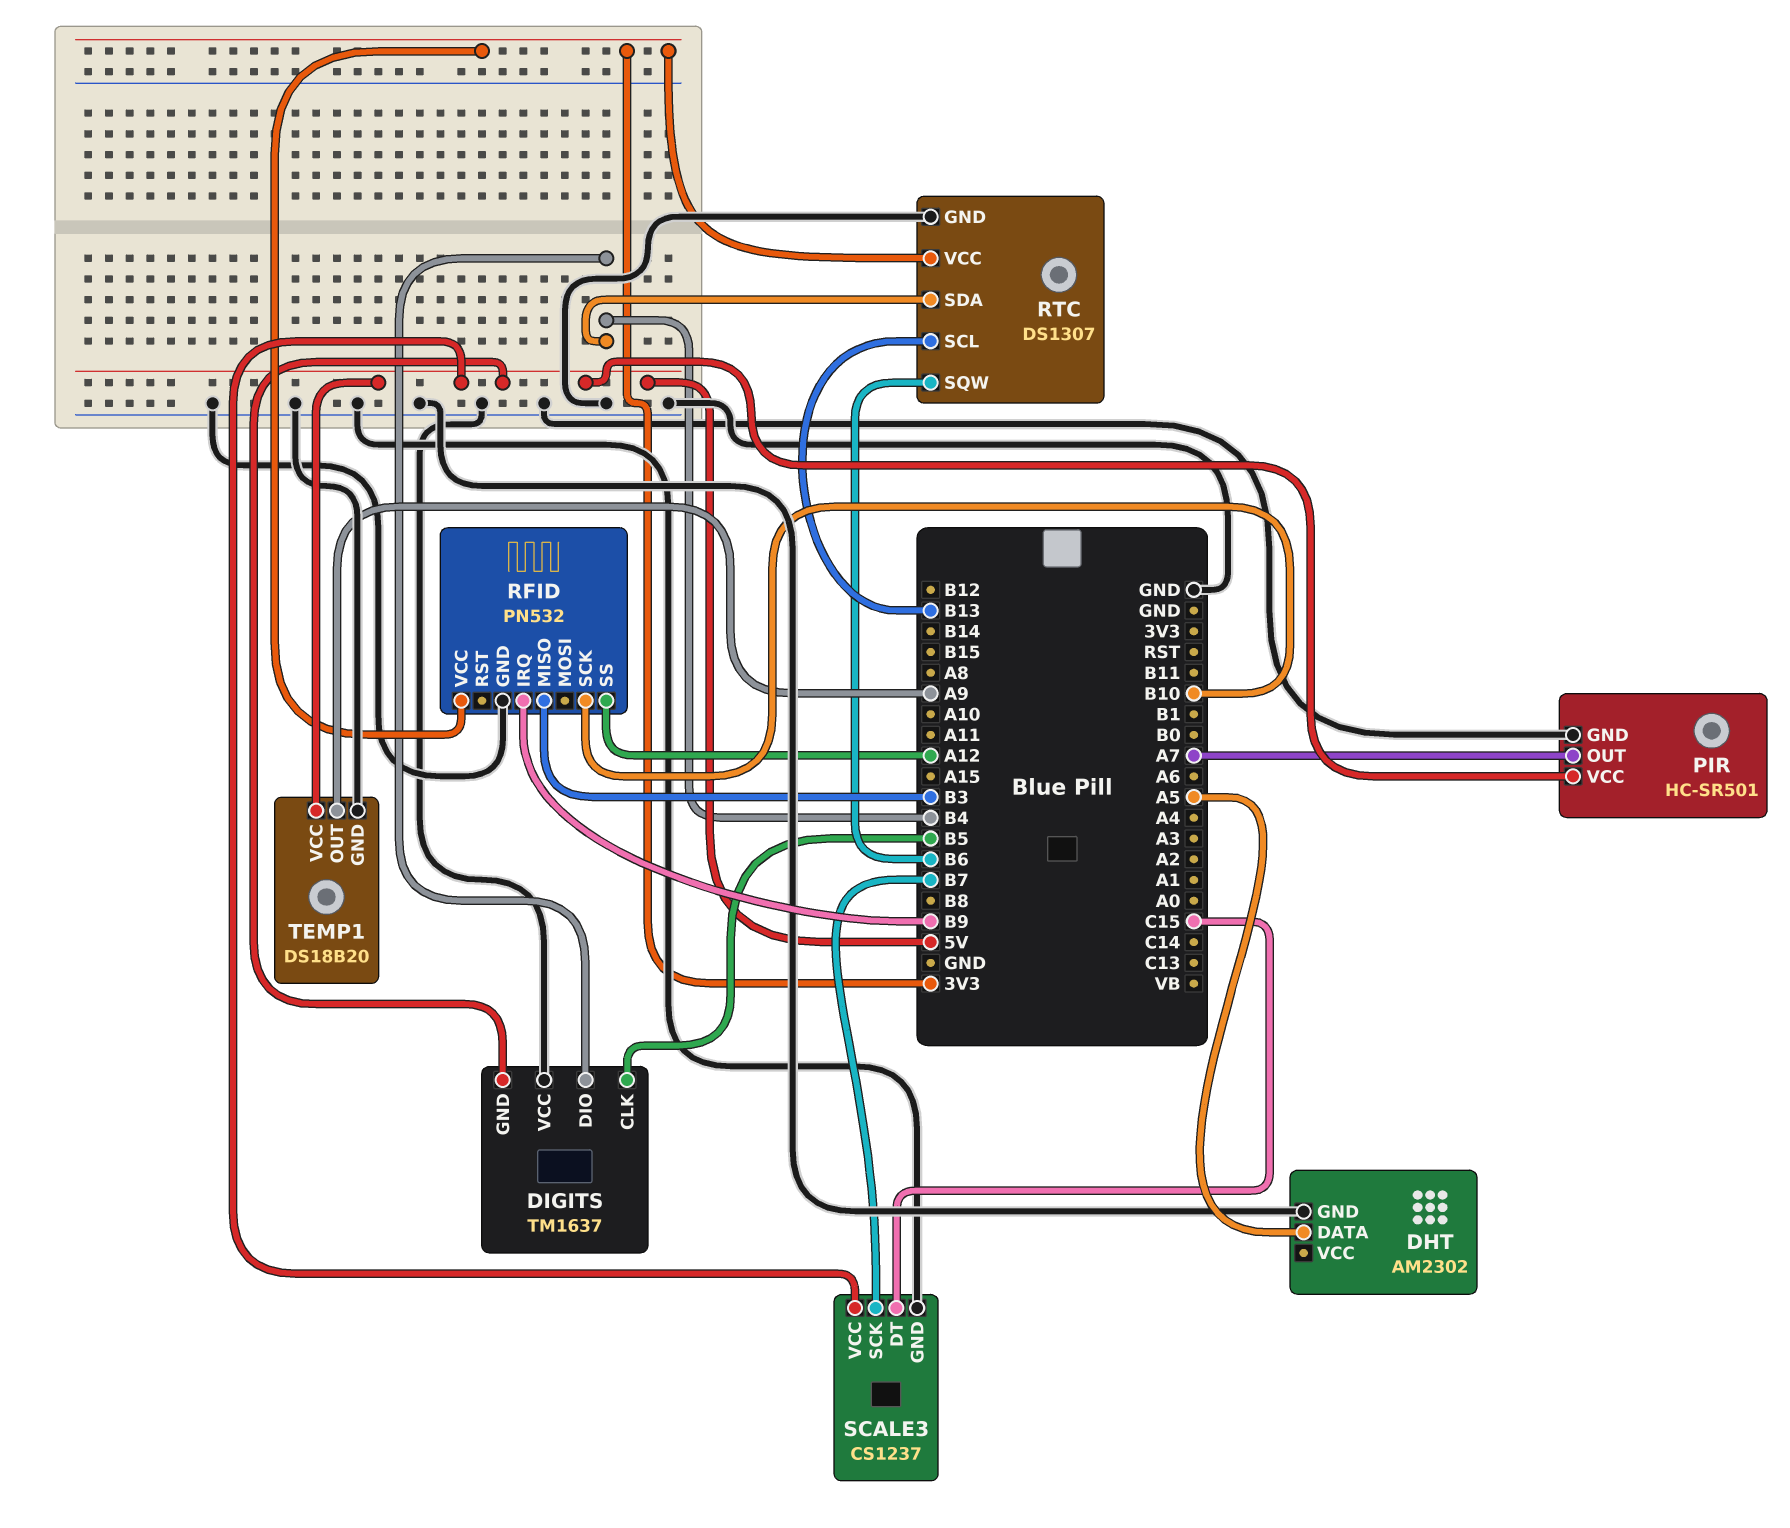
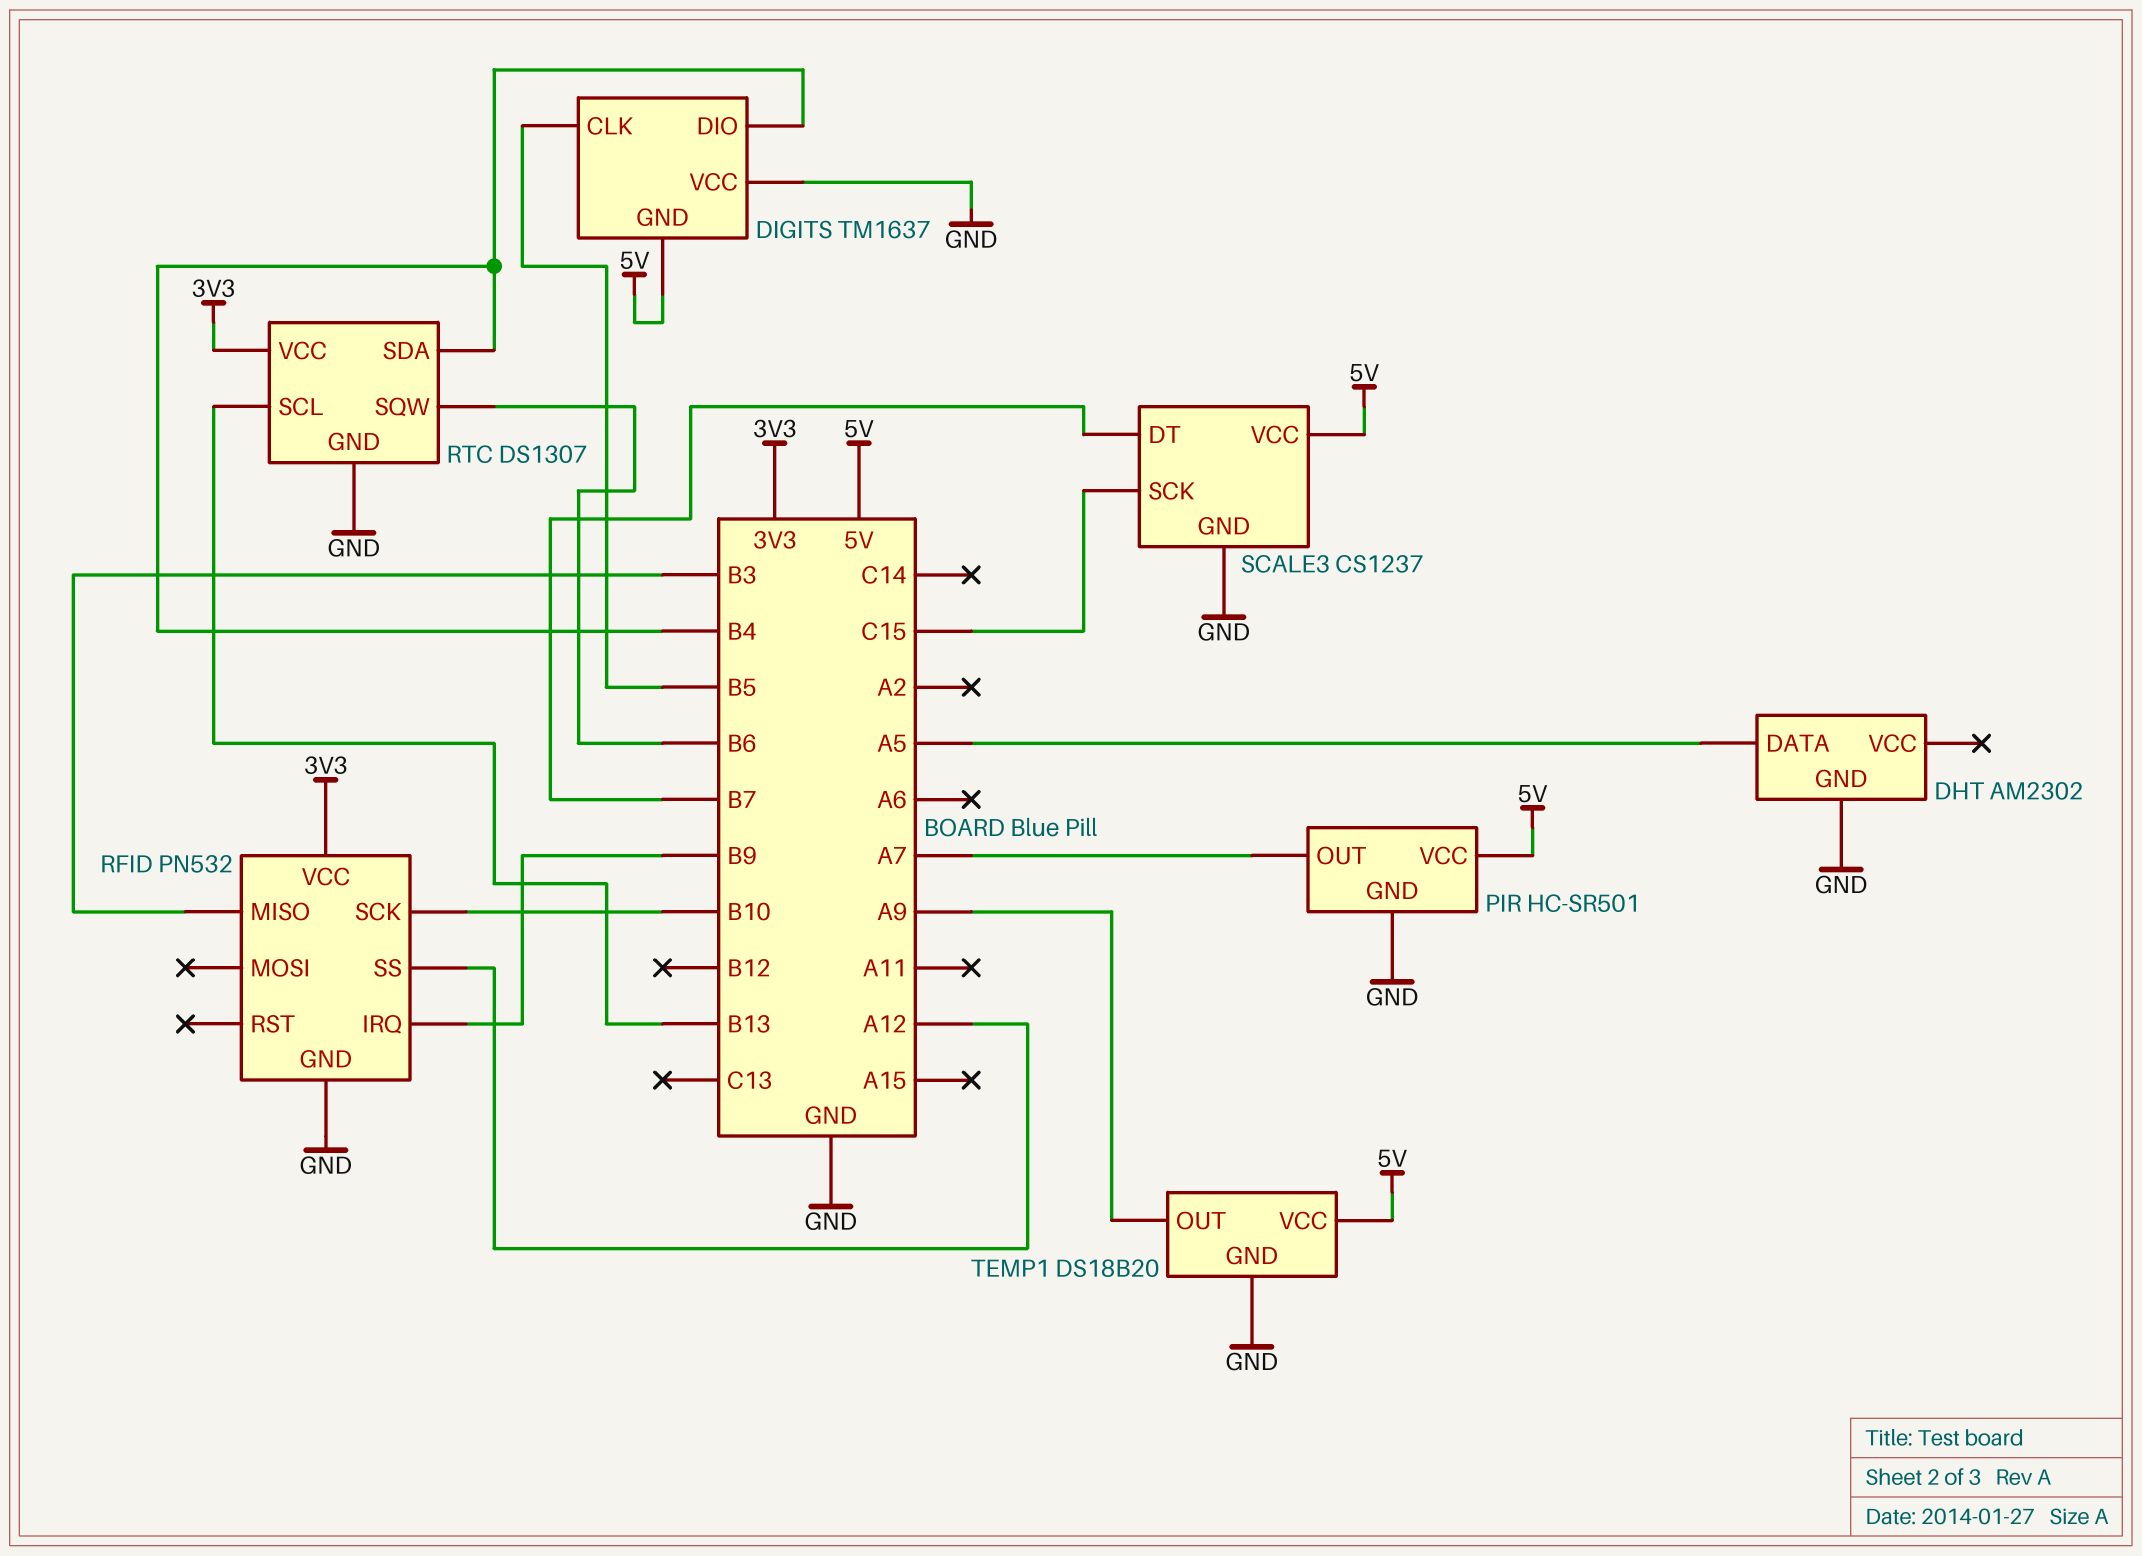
SCALE3 pin DT: C15 -> B7
SCALE3 pin SCK: B7 -> C15

